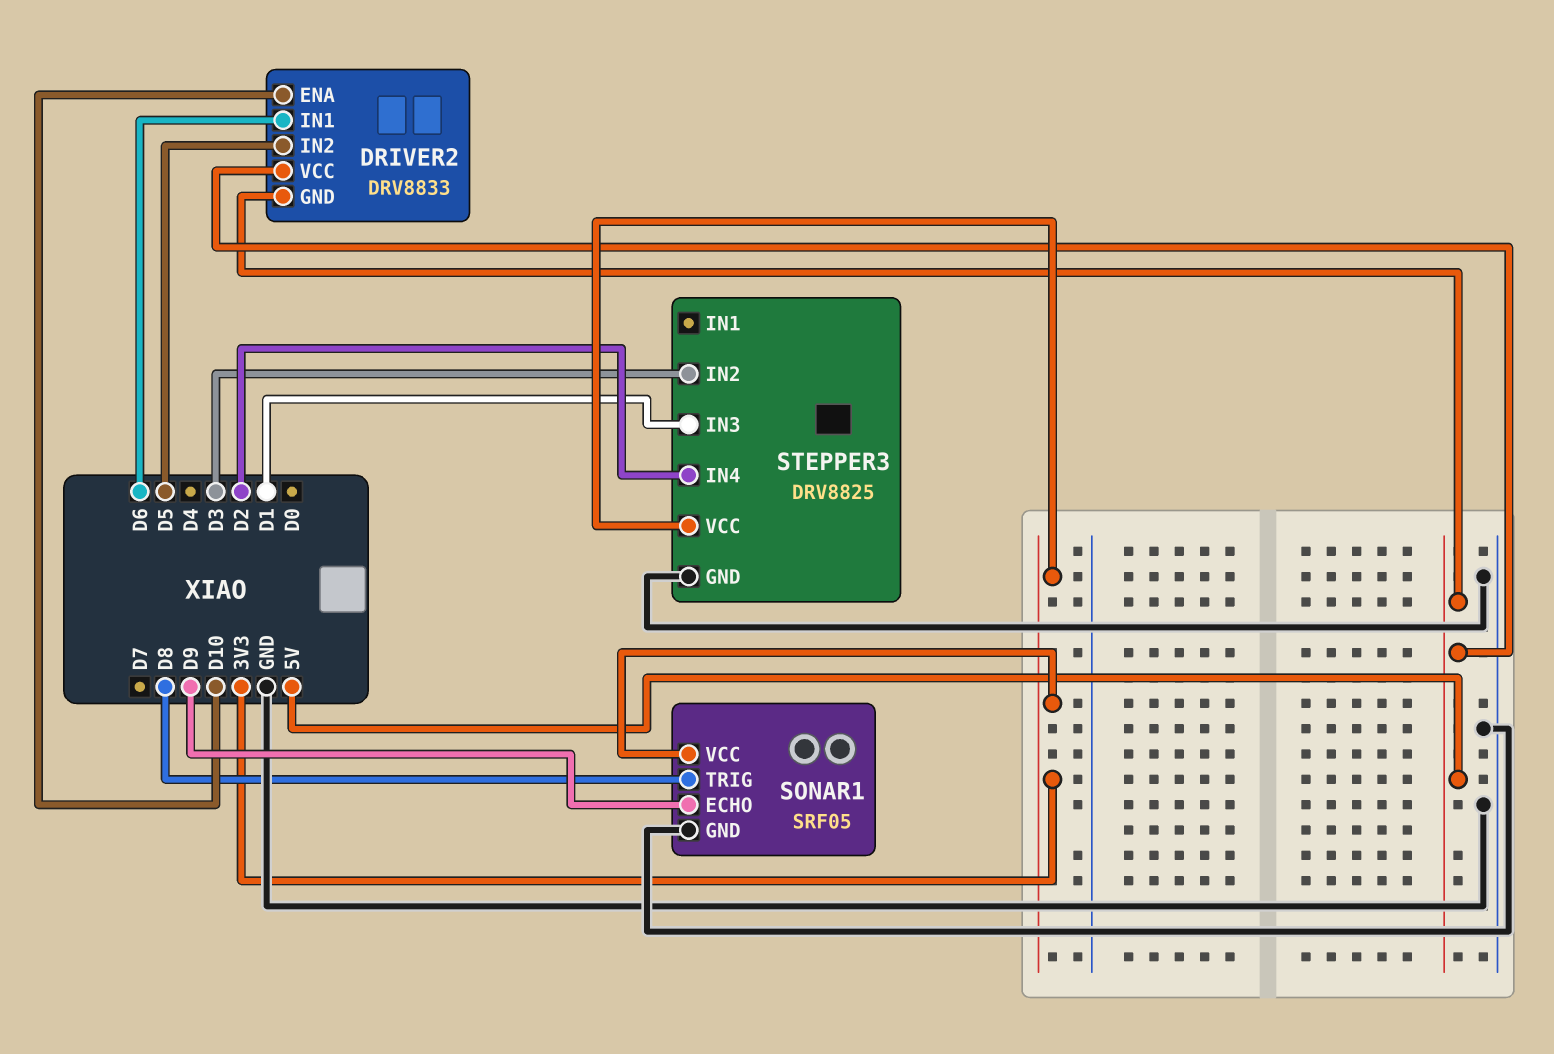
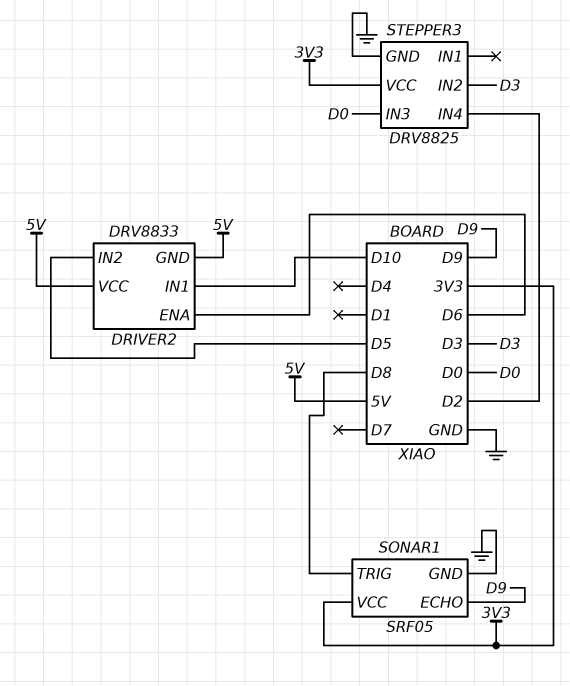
DRIVER2 pin ENA: D10 -> D6
DRIVER2 pin IN1: D6 -> D10
STEPPER3 pin IN3: D1 -> D0

